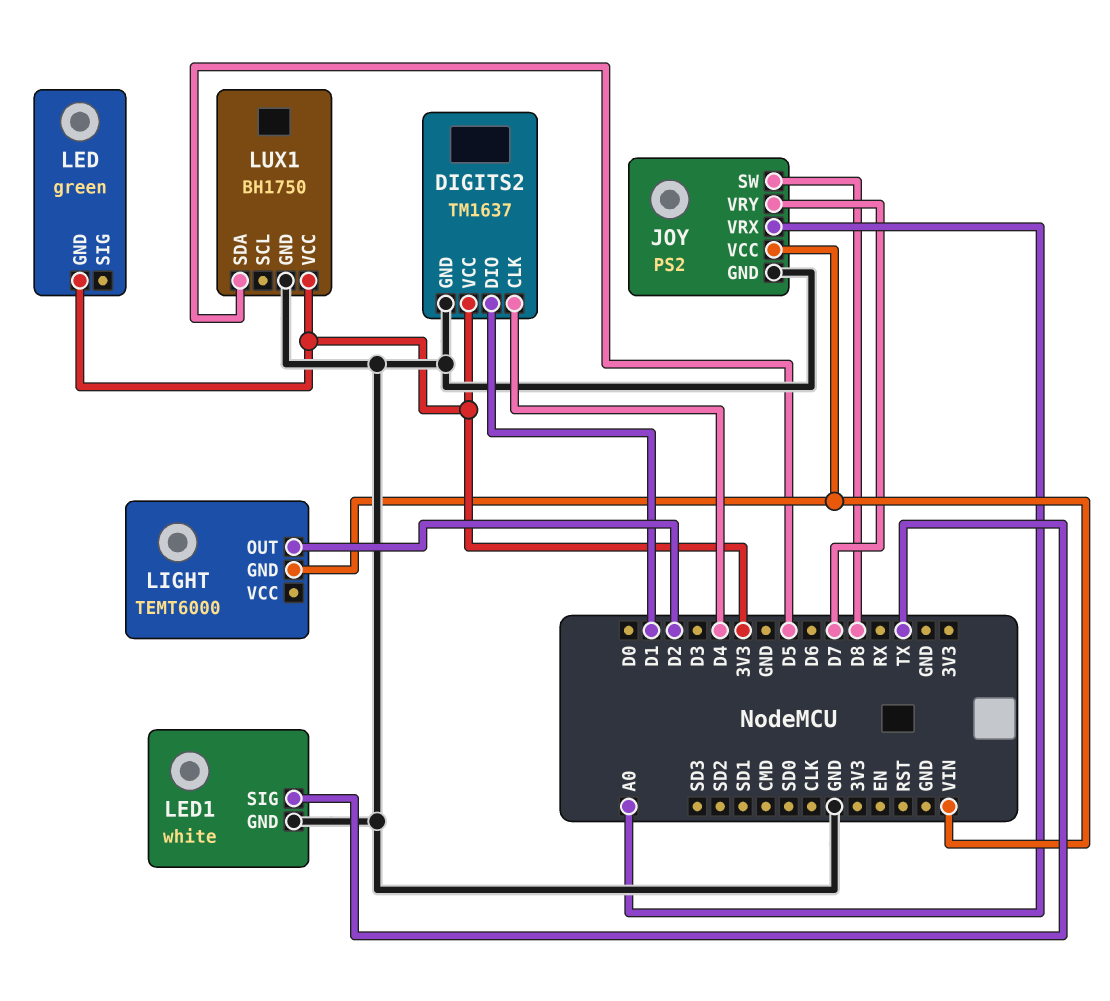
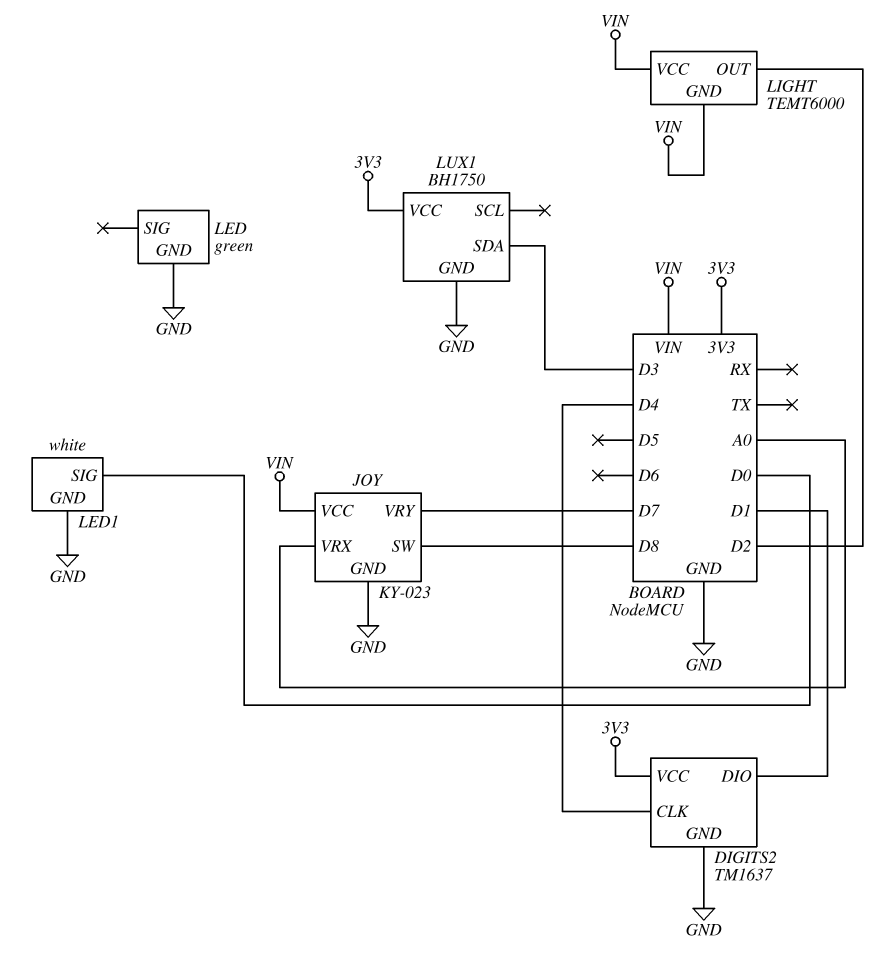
JOY: PS2 -> KY-023
LED pin GND: 3V3 -> GND
LED1 pin SIG: TX -> D0
LIGHT pin VCC: none -> VIN
LUX1 pin SDA: D5 -> D3

